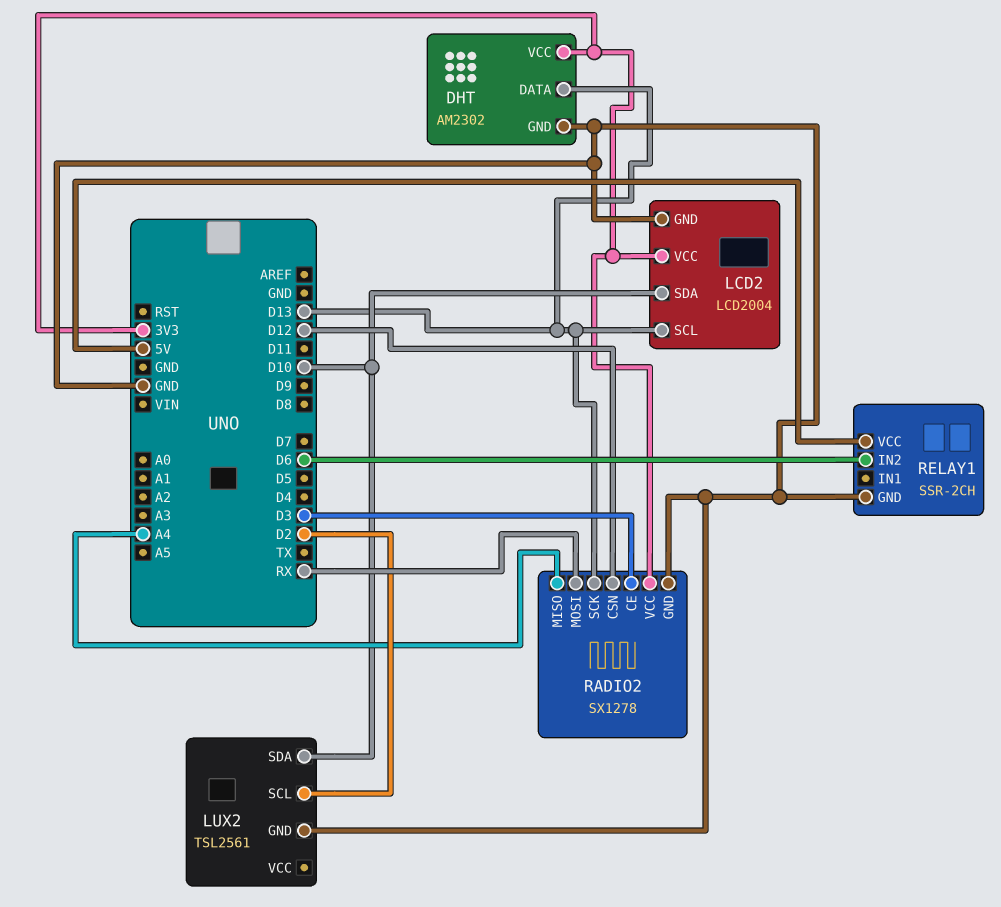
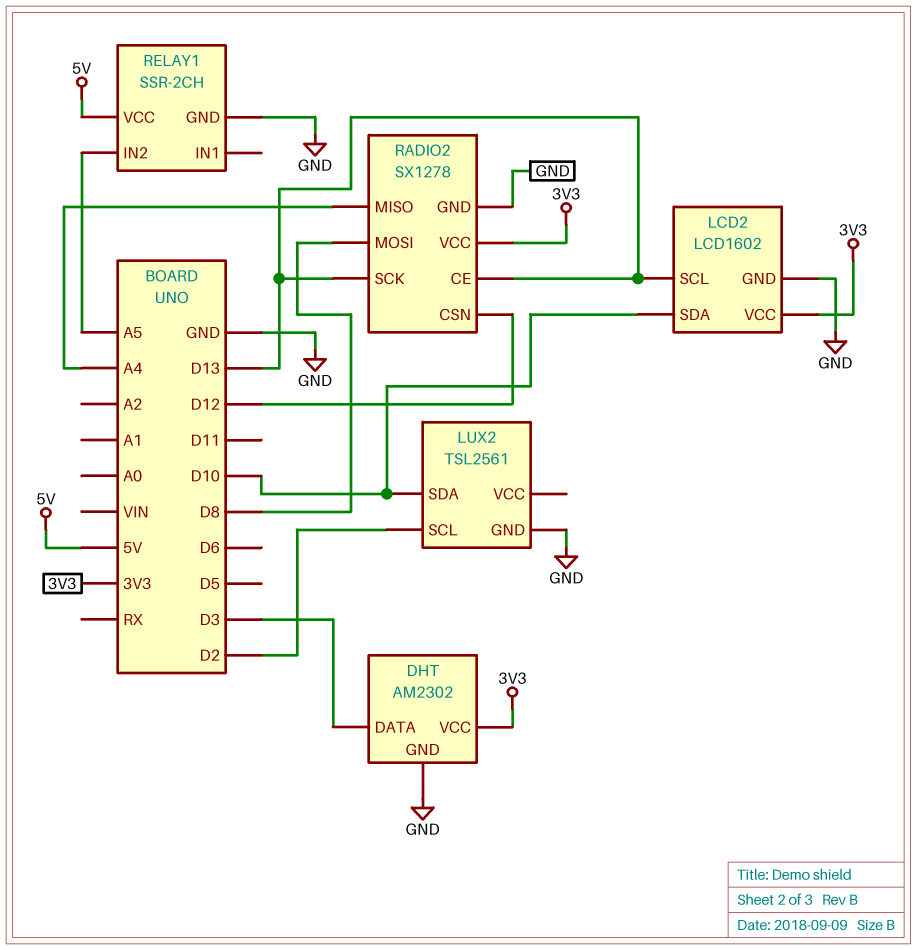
DHT pin DATA: D13 -> D3
LCD2: LCD2004 -> LCD1602
RADIO2 pin CE: D3 -> D13
RADIO2 pin MOSI: RX -> D8
RELAY1 pin IN2: D6 -> A5

